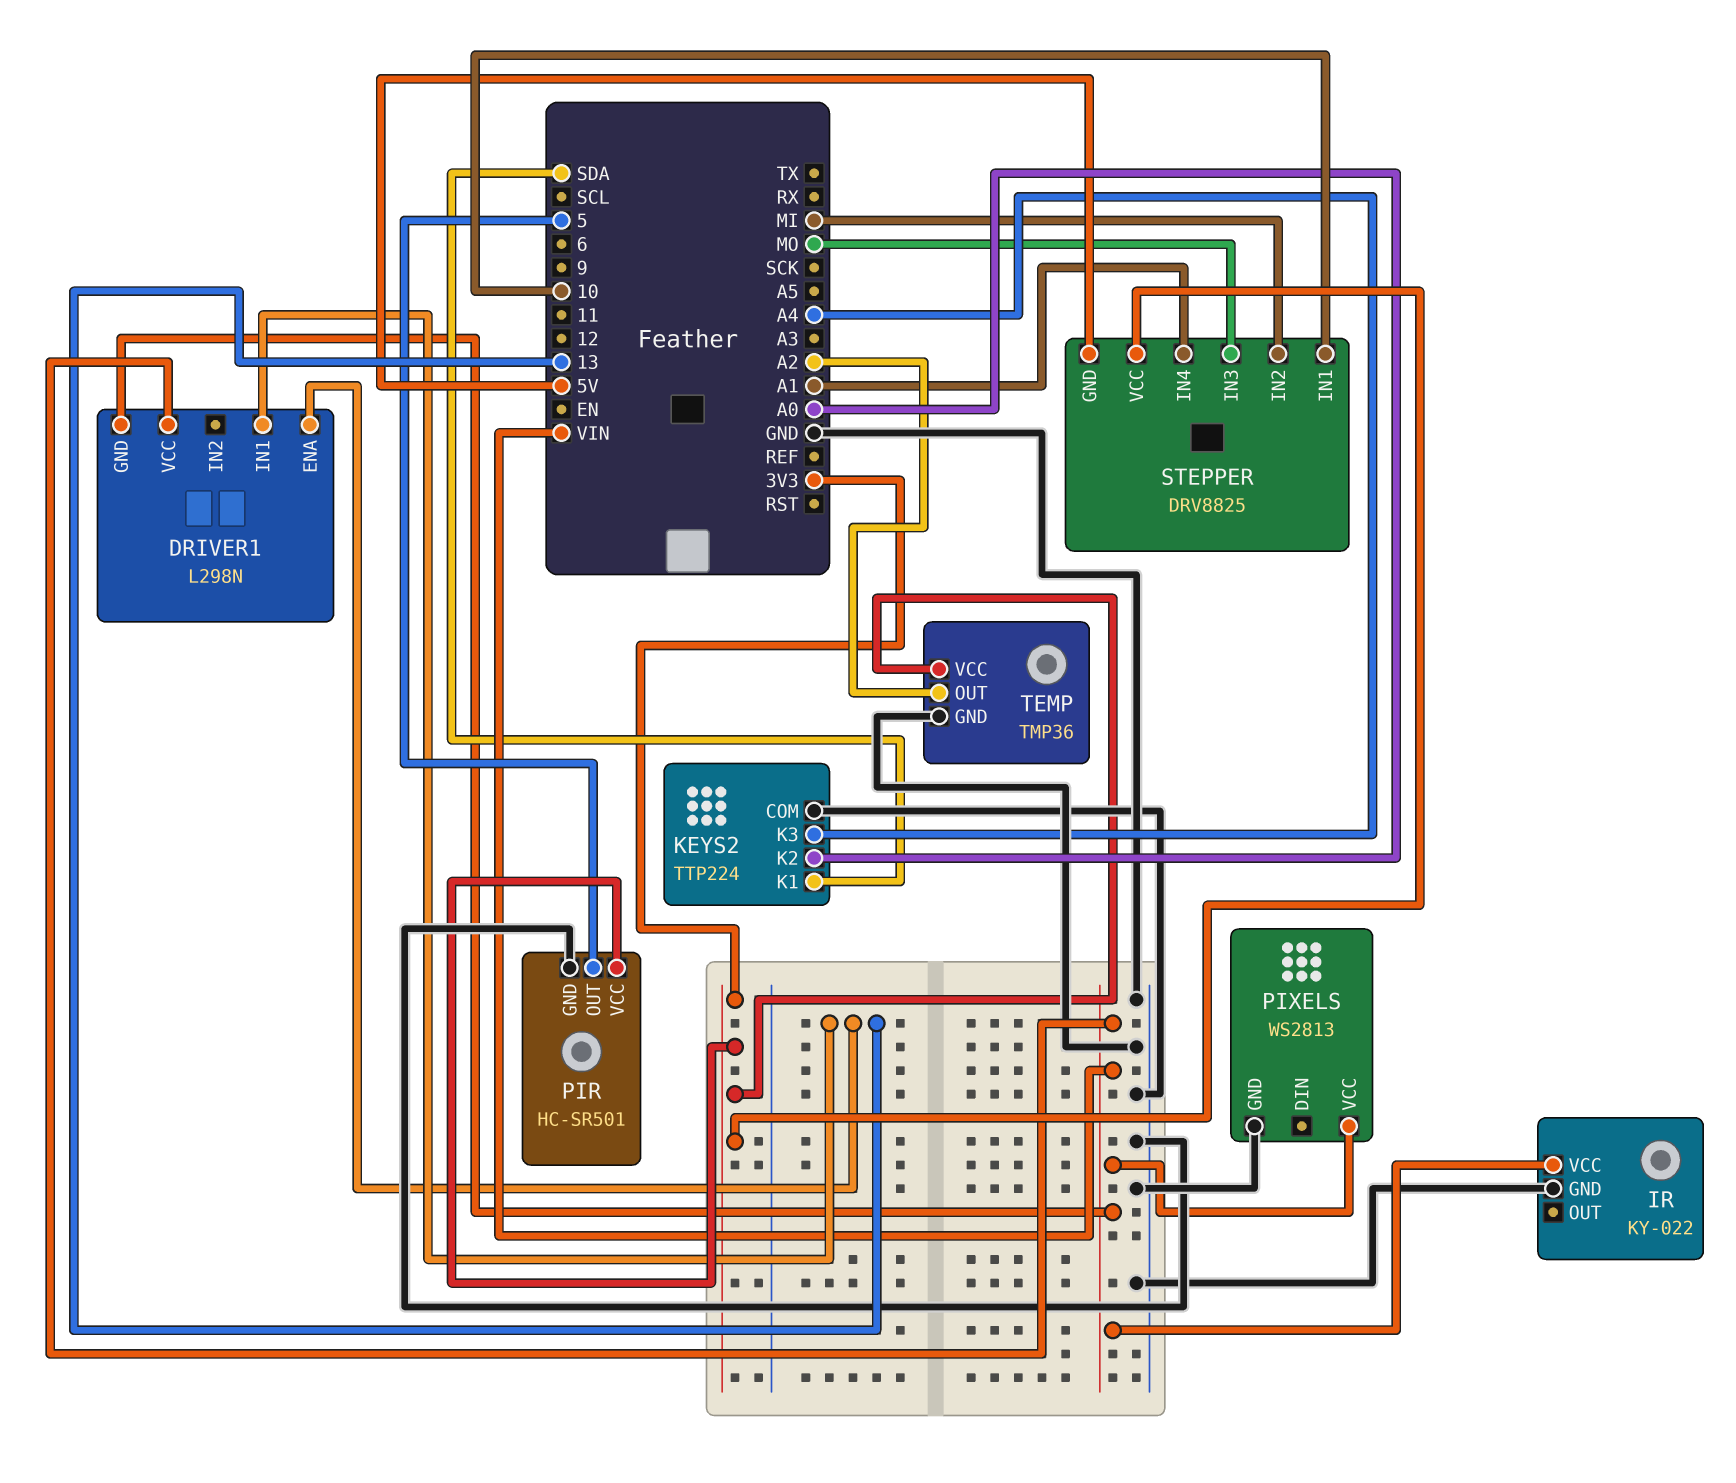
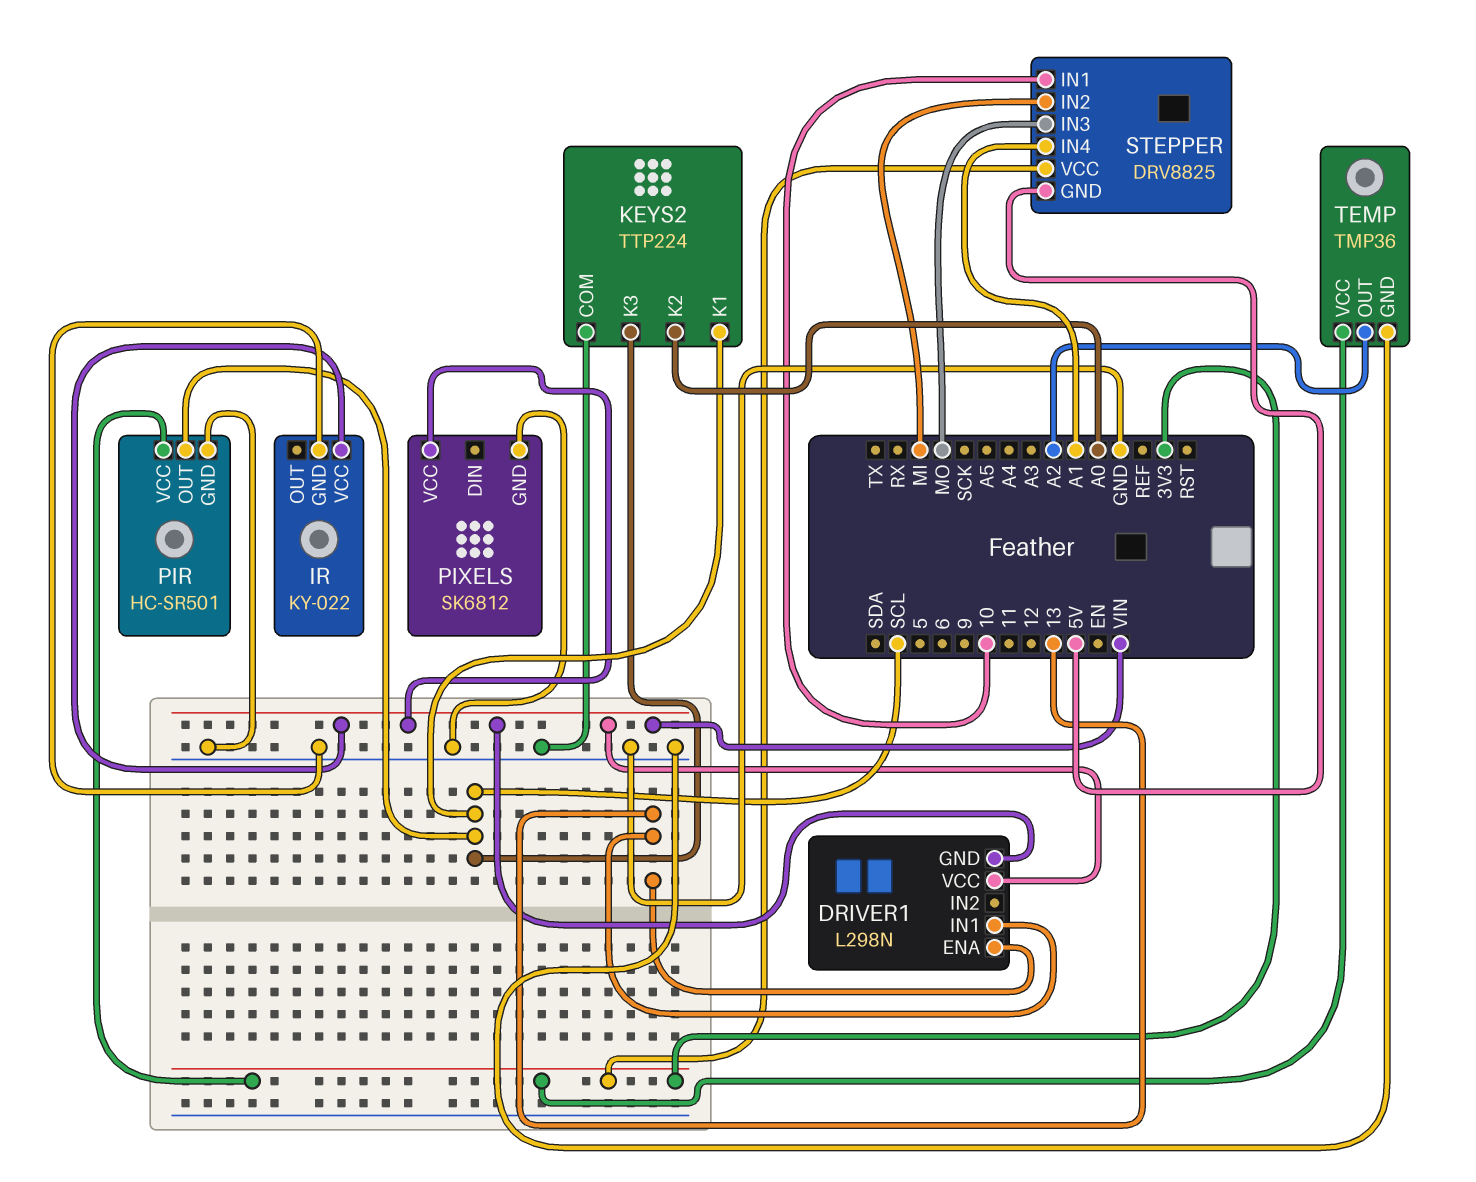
KEYS2 pin K1: SDA -> SCL
KEYS2 pin K3: A4 -> SCL
PIR pin OUT: 5 -> SCL
PIXELS: WS2813 -> SK6812

